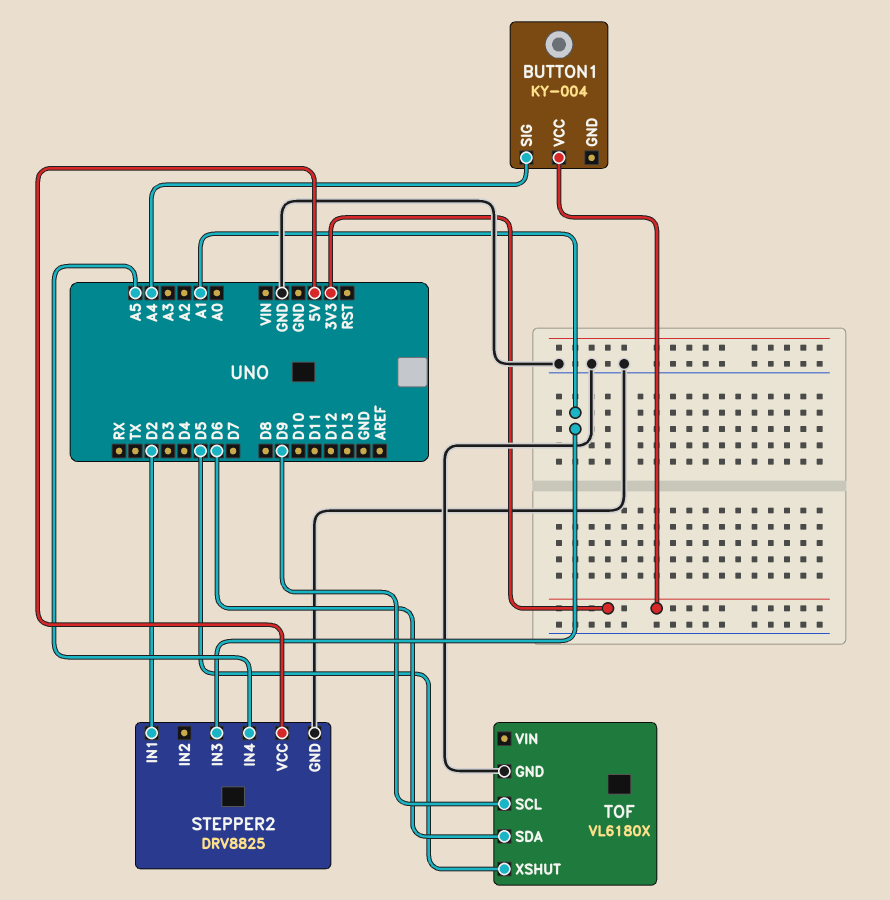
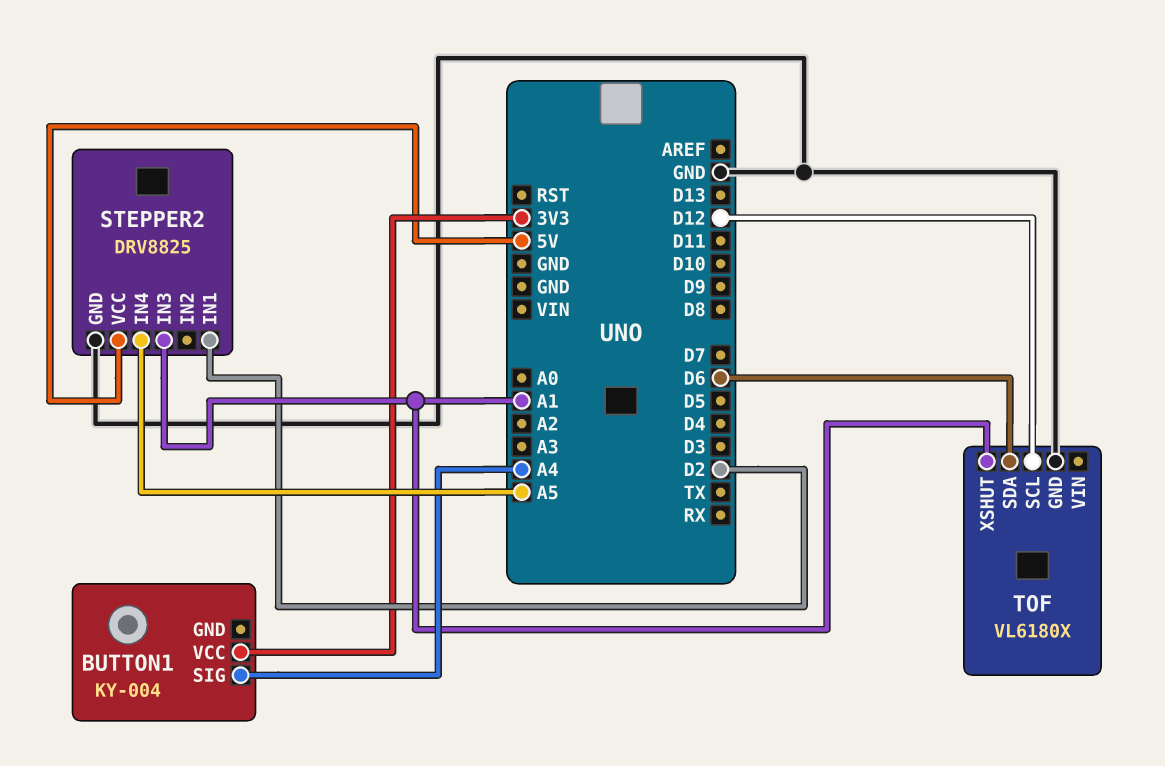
TOF pin SCL: D9 -> D12
TOF pin XSHUT: D5 -> A1

